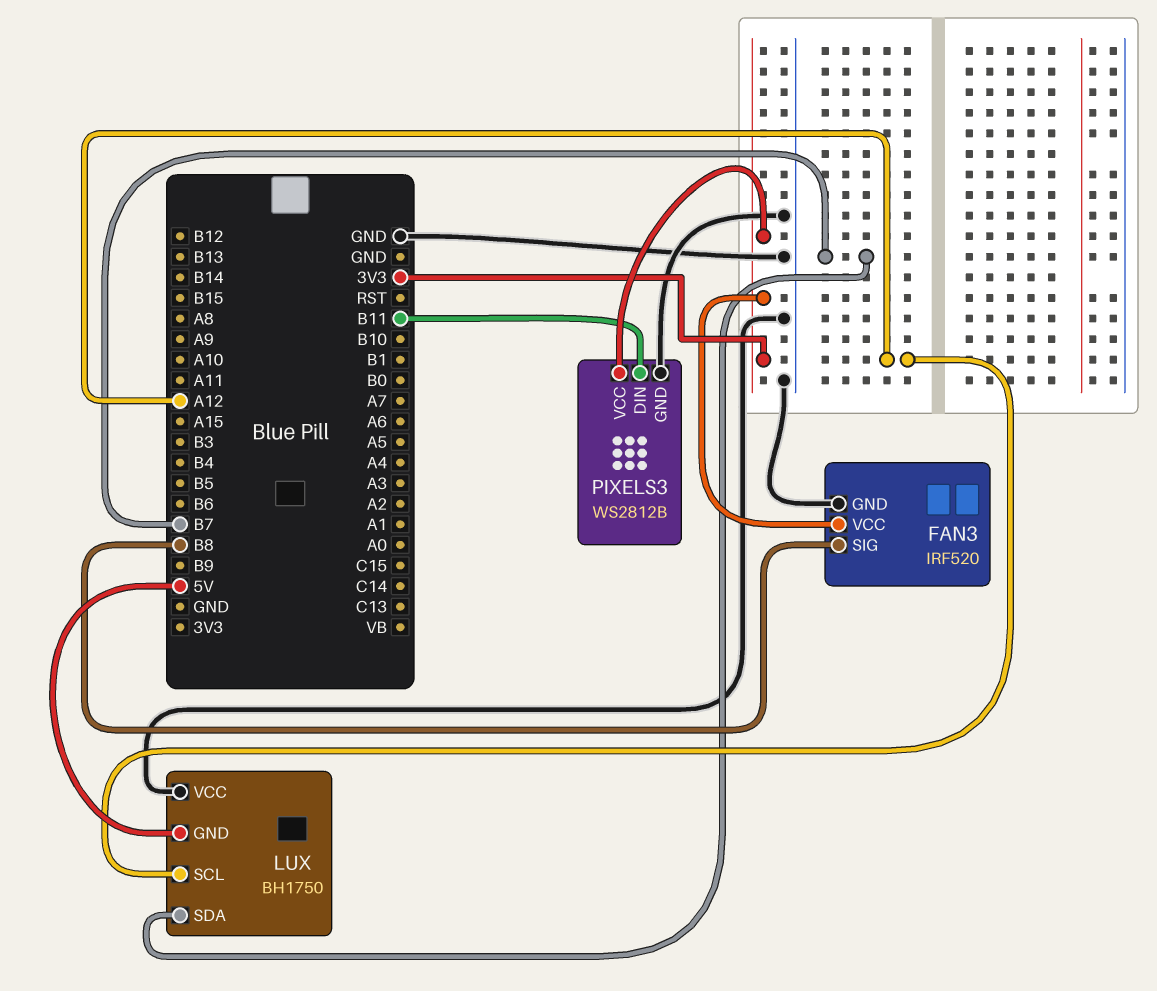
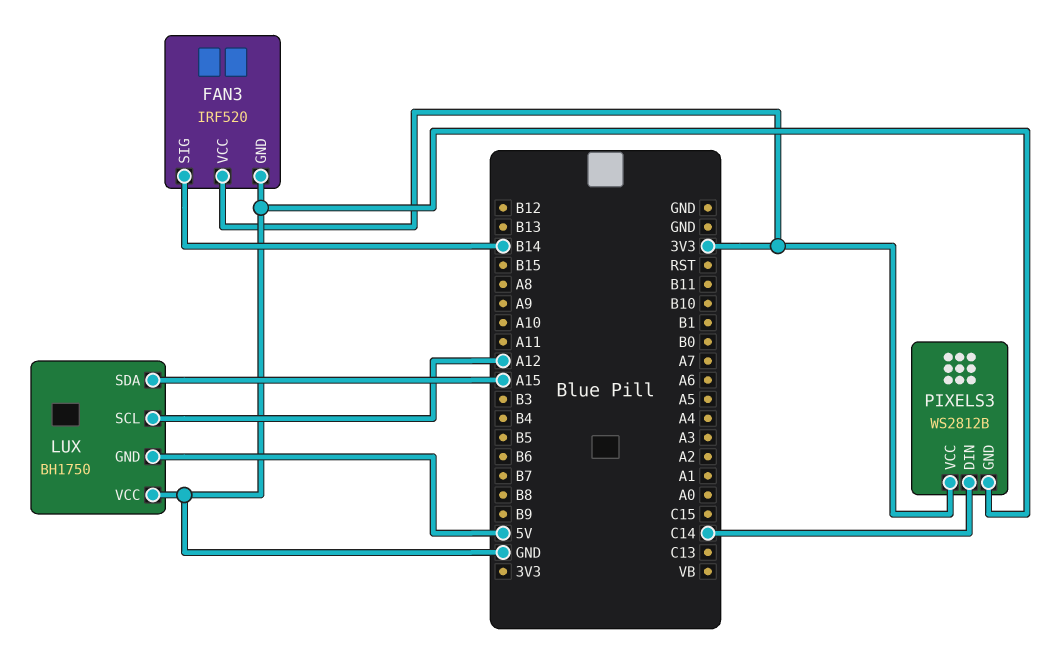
FAN3 pin SIG: B8 -> B14
LUX pin SDA: B7 -> A15
PIXELS3 pin DIN: B11 -> C14

